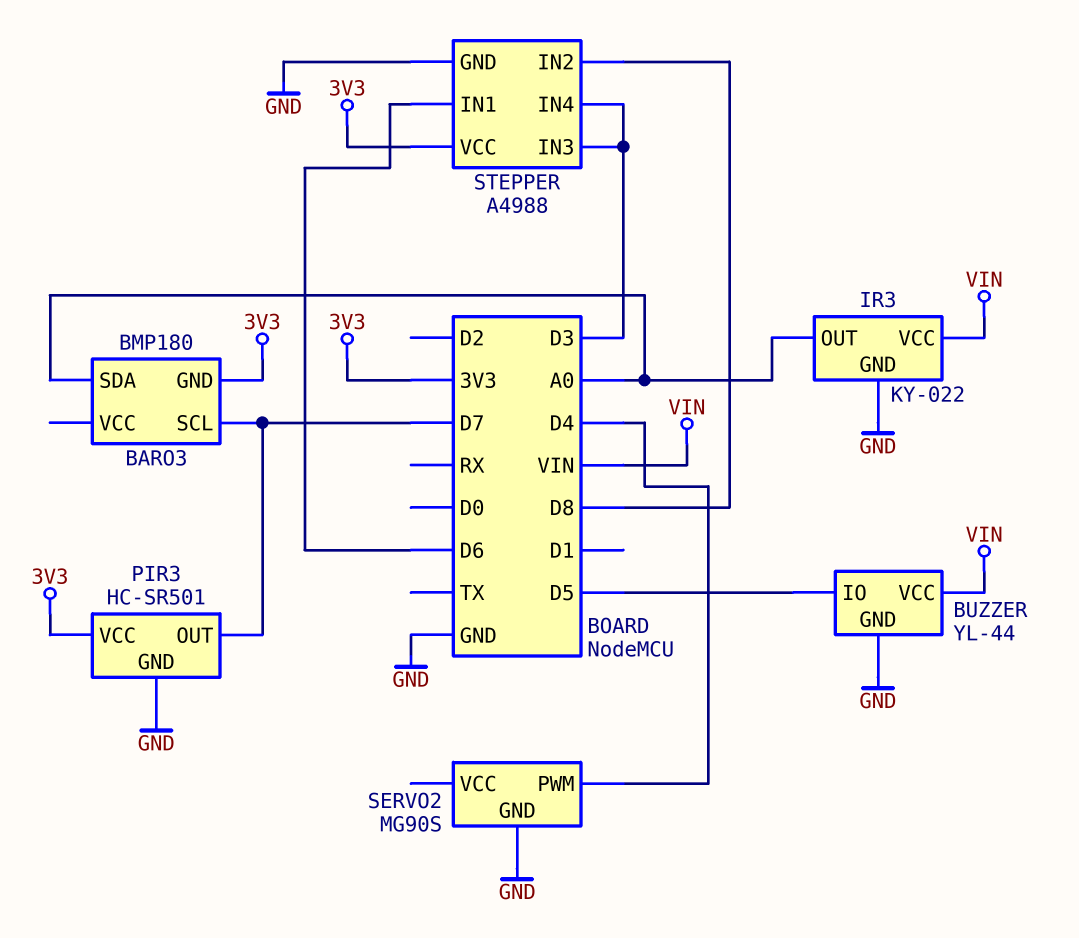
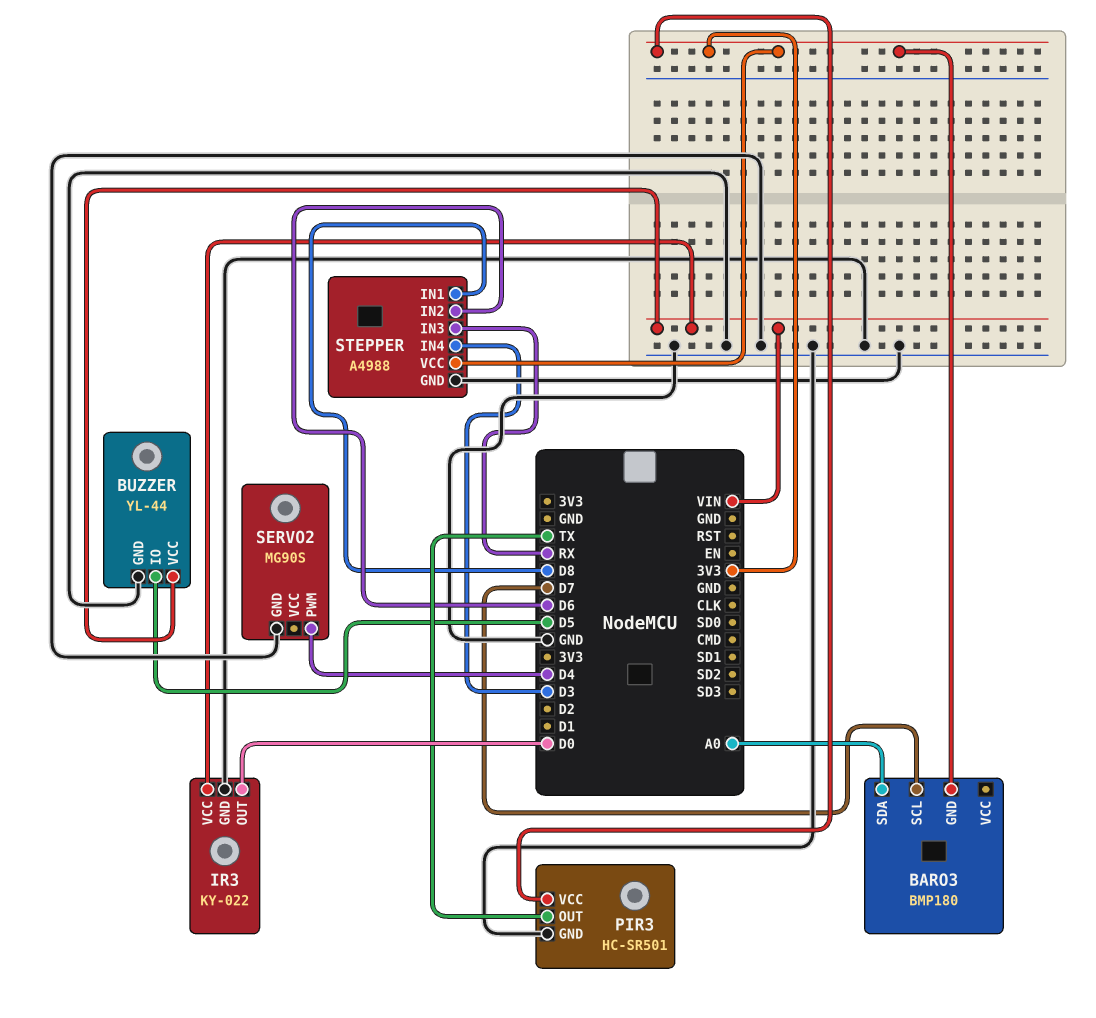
IR3 pin OUT: A0 -> D0
PIR3 pin OUT: D7 -> TX
STEPPER pin IN1: D6 -> D8
STEPPER pin IN2: D8 -> D6
STEPPER pin IN3: D3 -> RX

